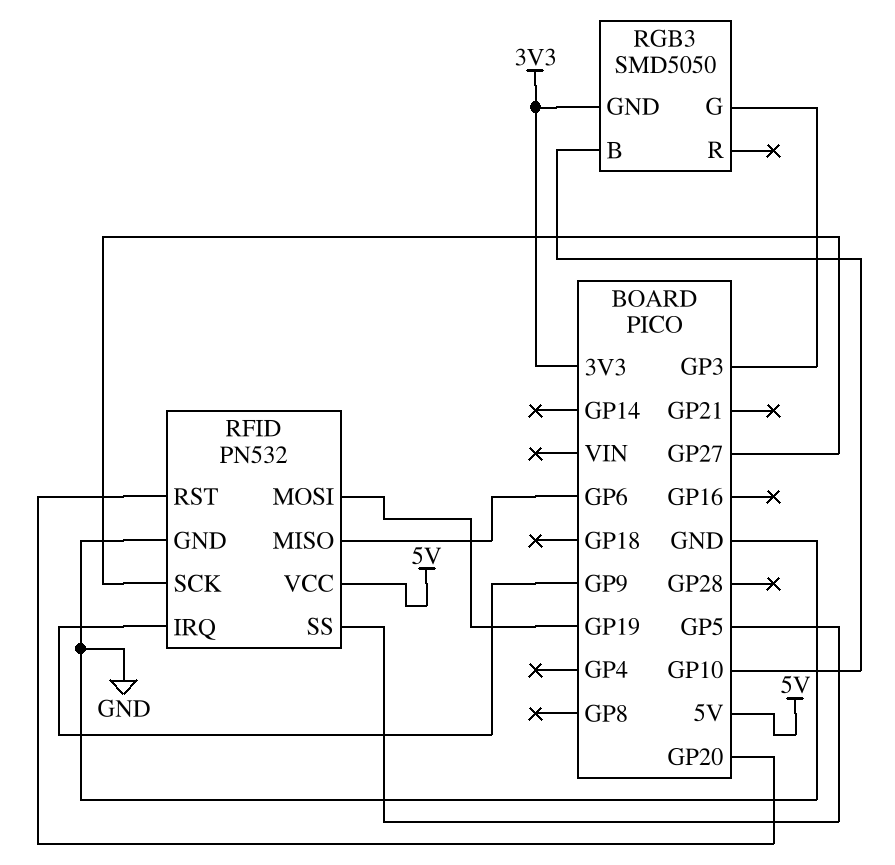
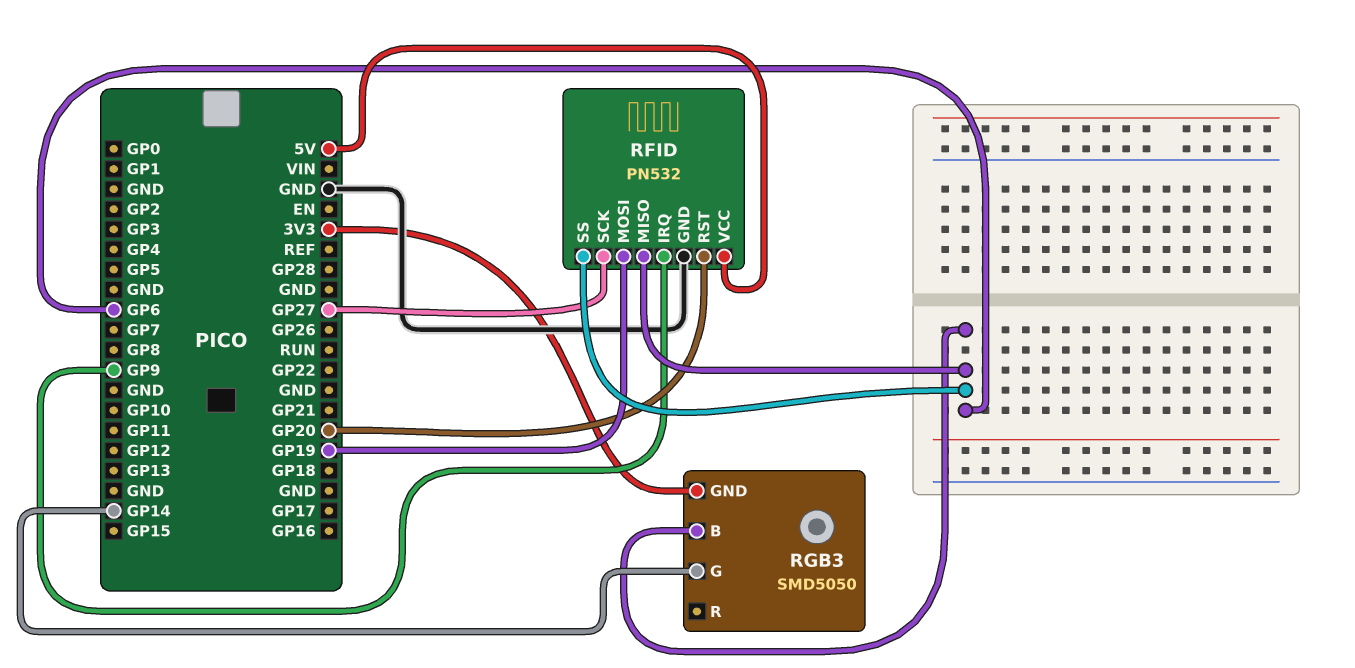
RFID pin SS: GP5 -> GP6
RGB3 pin B: GP10 -> GP6
RGB3 pin G: GP3 -> GP14

